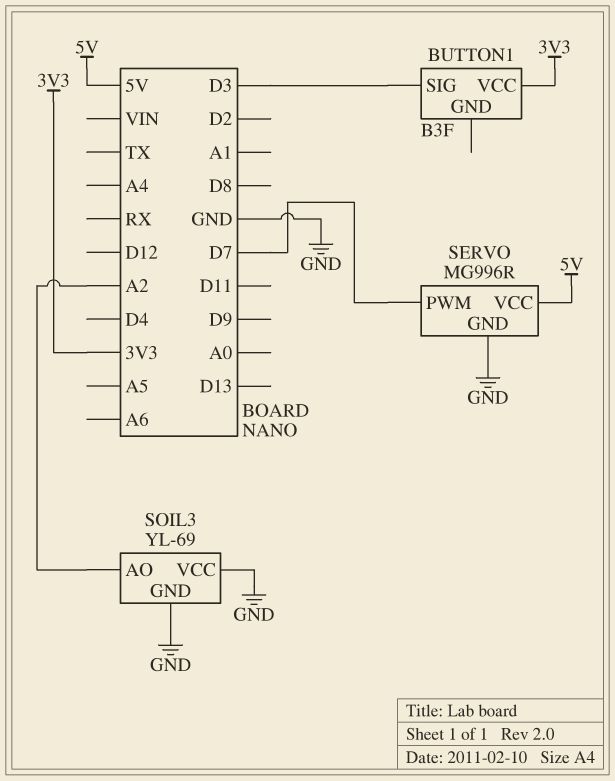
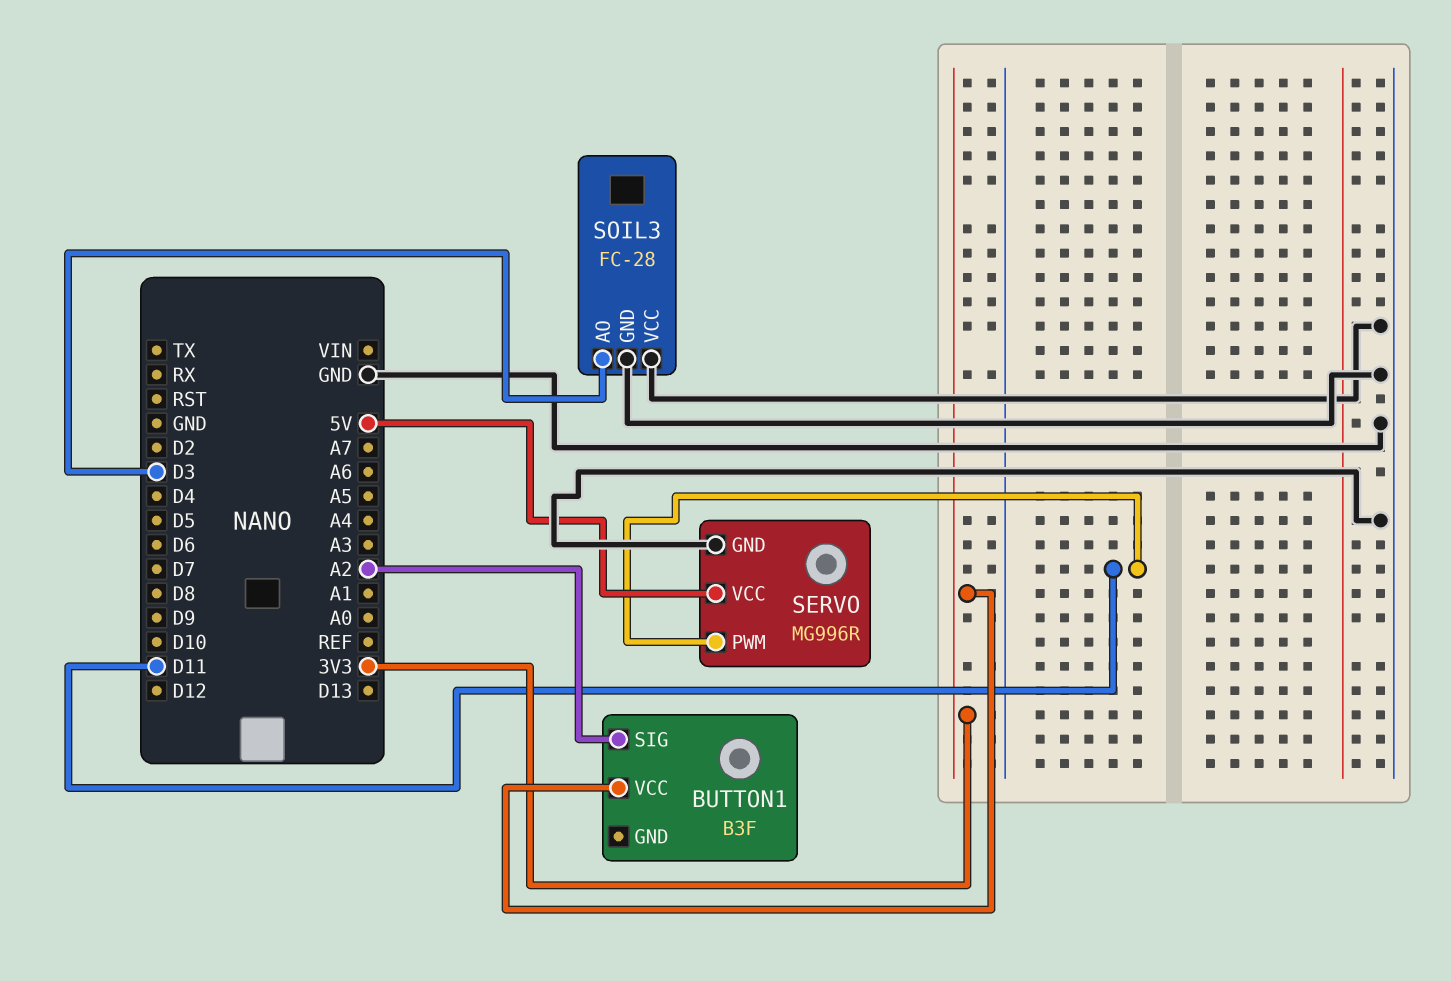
BUTTON1 pin SIG: D3 -> A2
SERVO pin PWM: D7 -> D11
SOIL3: YL-69 -> FC-28
SOIL3 pin AO: A2 -> D3

